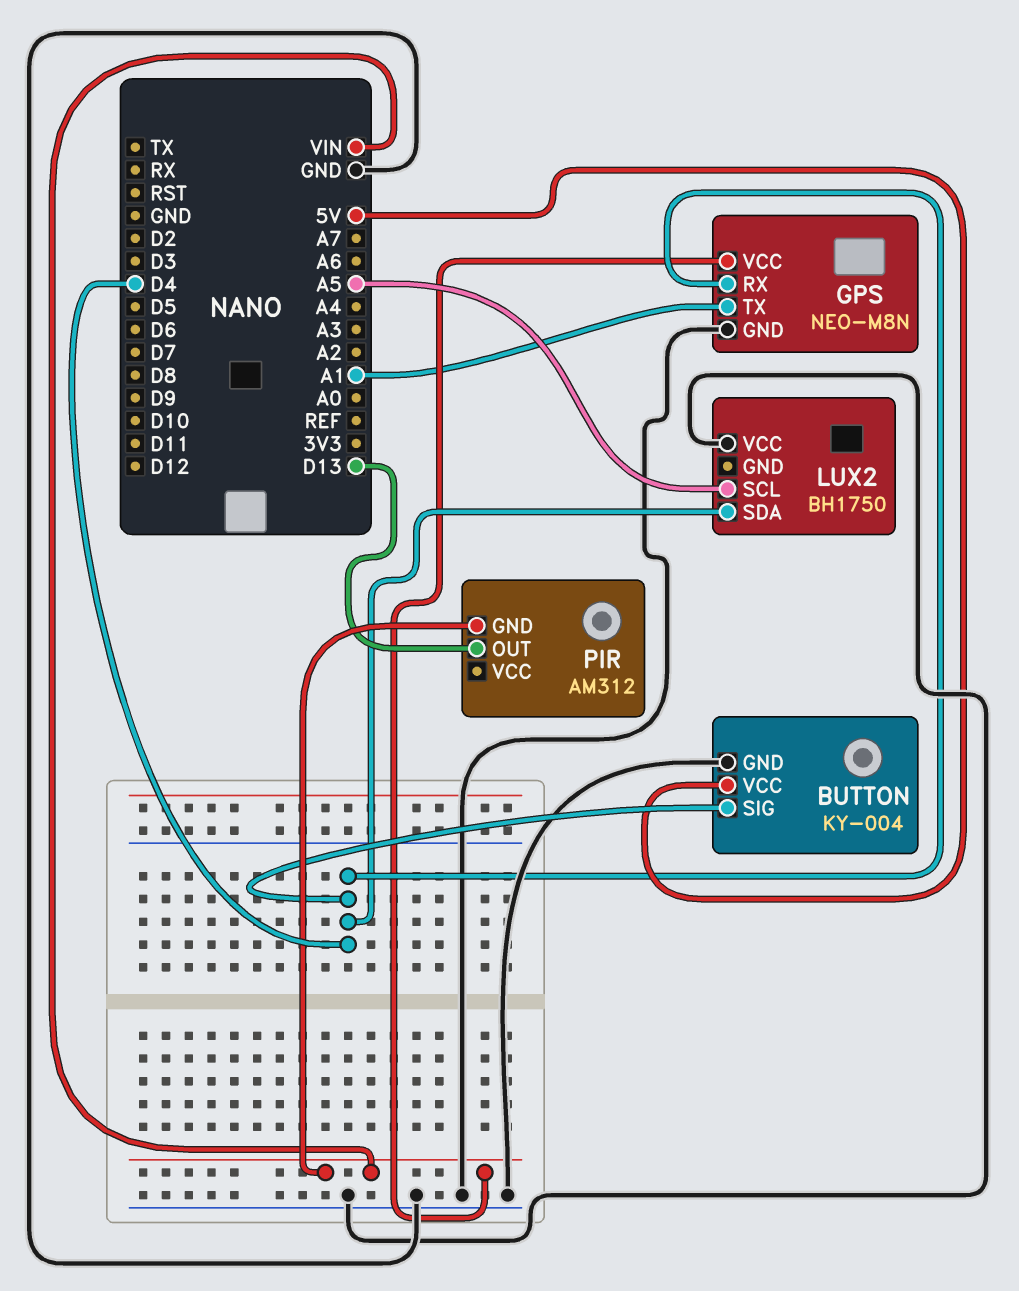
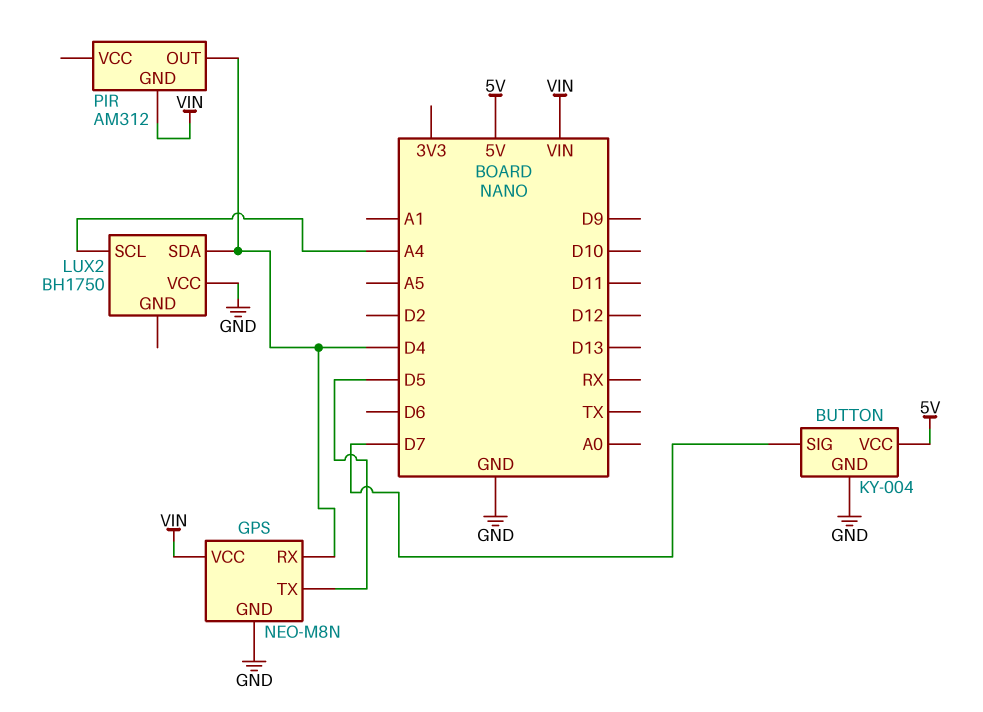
BUTTON pin SIG: D4 -> D7
GPS pin TX: A1 -> D5
LUX2 pin SCL: A5 -> A4
PIR pin OUT: D13 -> D4

